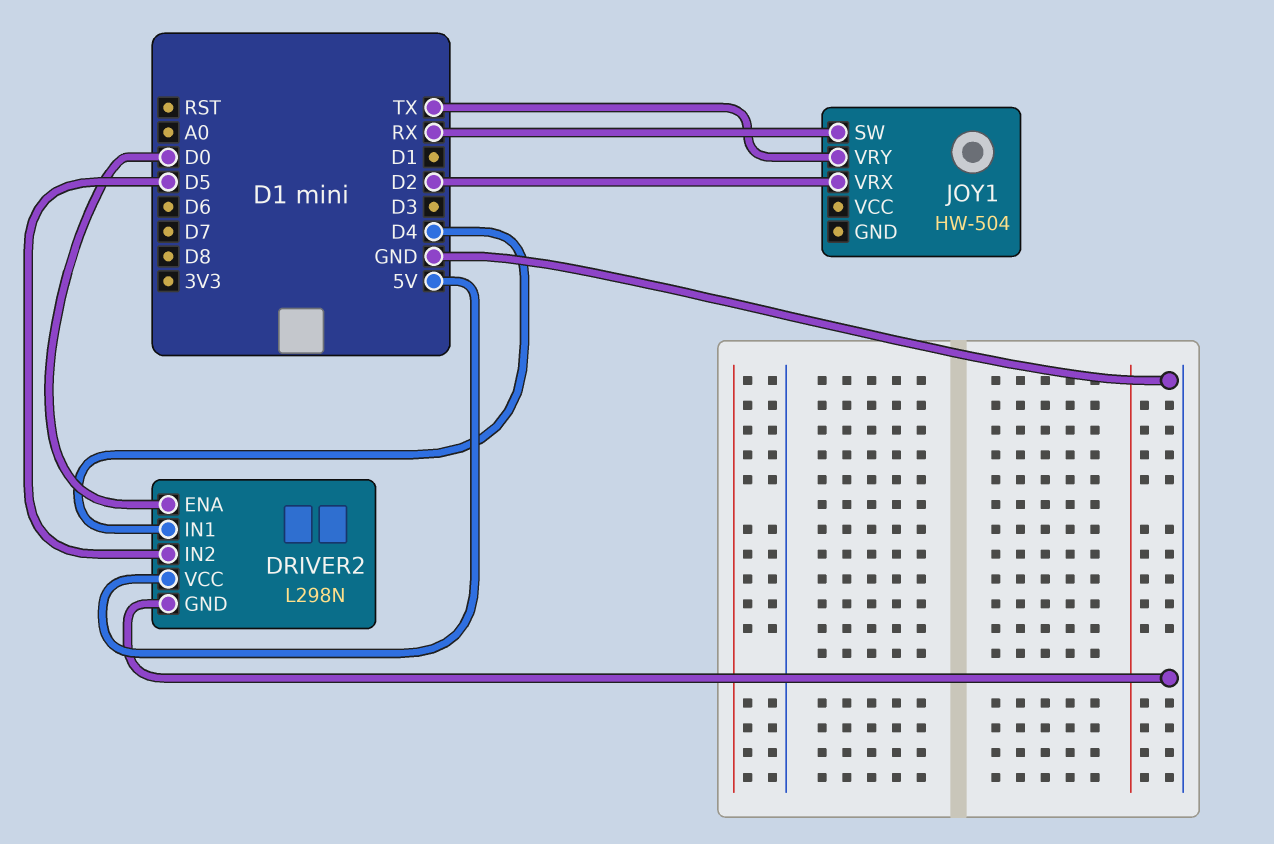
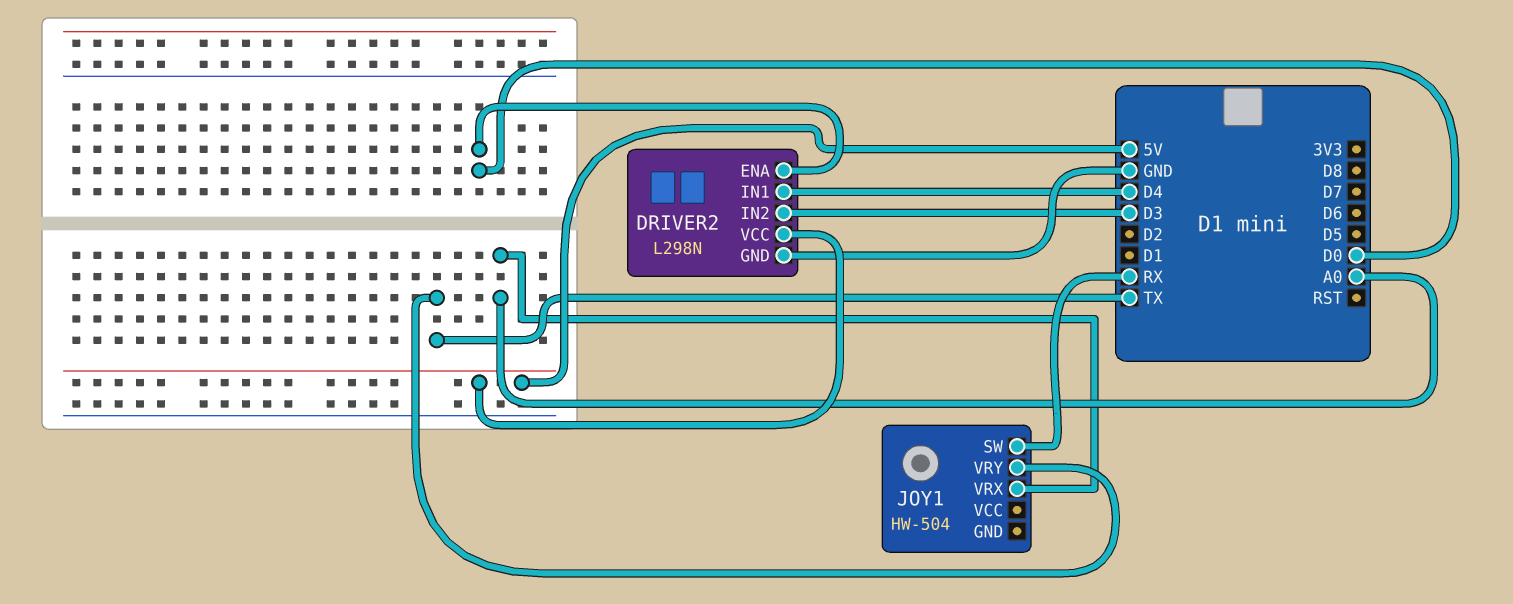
DRIVER2 pin IN2: D5 -> D3
JOY1 pin VRX: D2 -> A0

